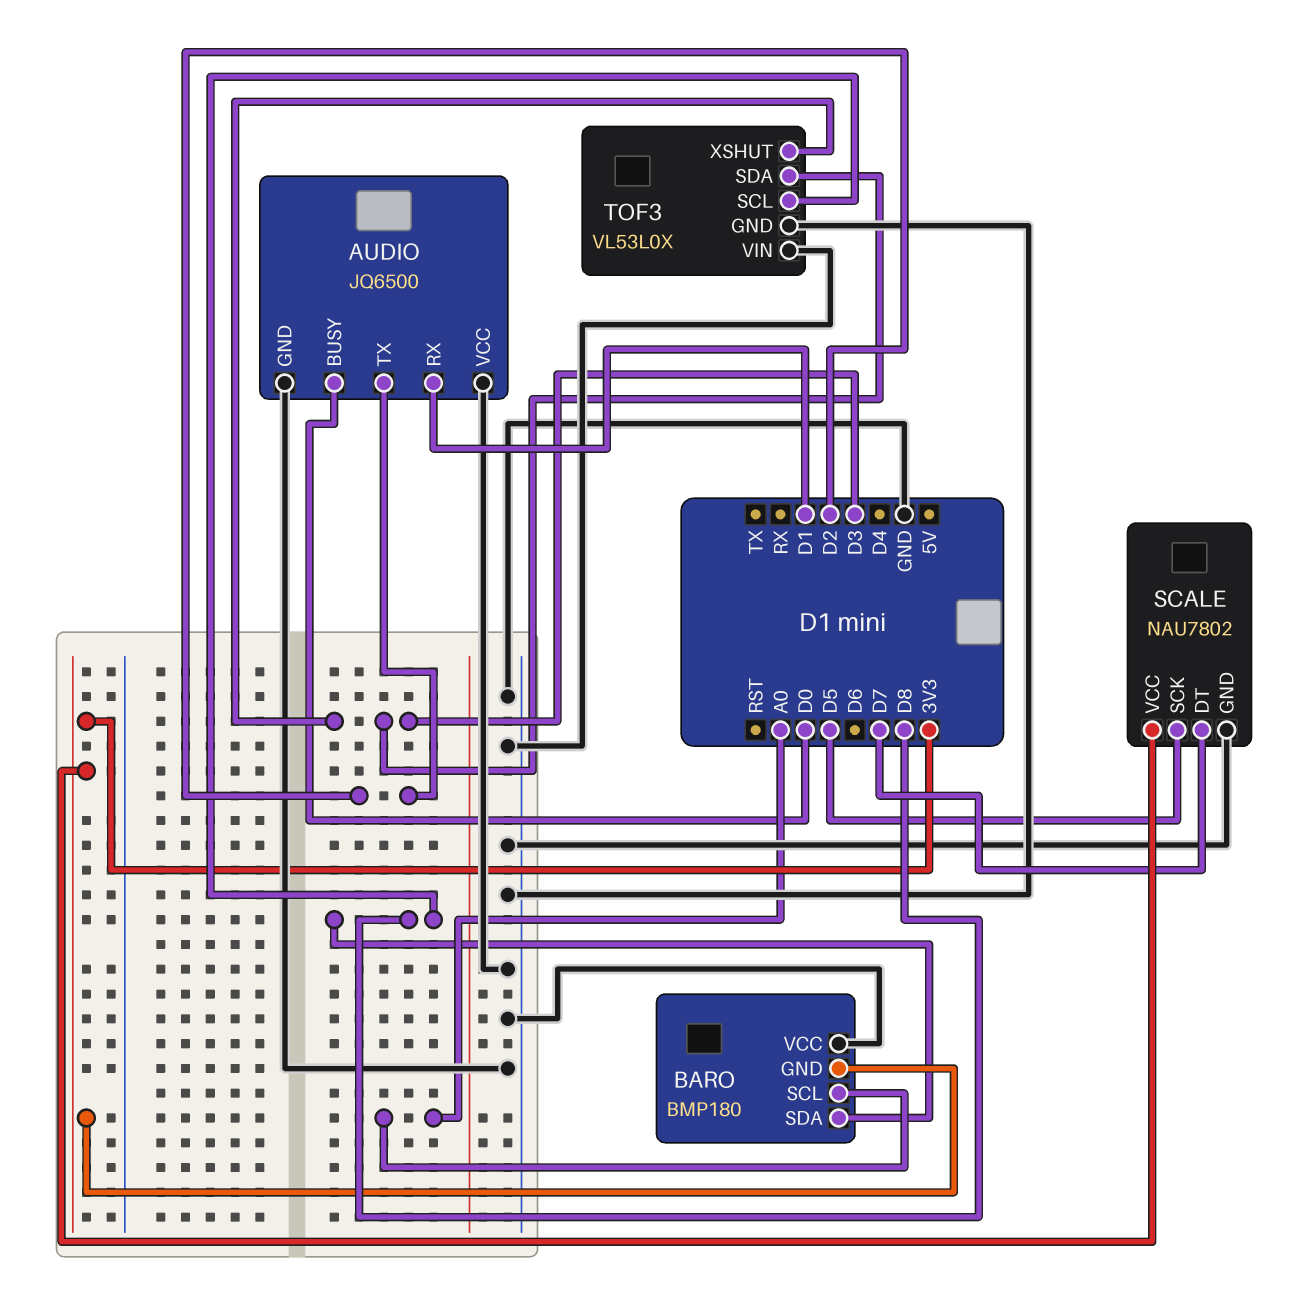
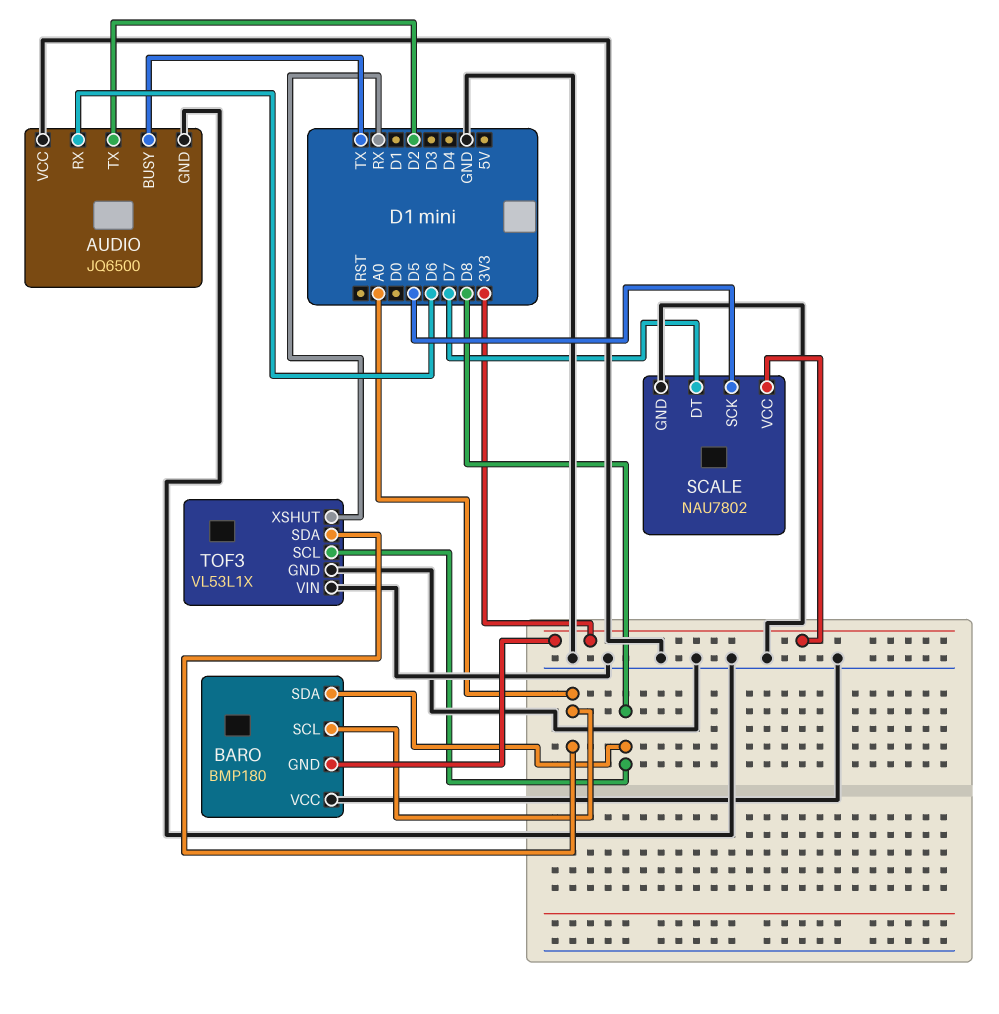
AUDIO pin BUSY: D0 -> TX
AUDIO pin RX: D1 -> D6
TOF3: VL53L0X -> VL53L1X
TOF3 pin SDA: D3 -> A0
TOF3 pin XSHUT: D3 -> RX

